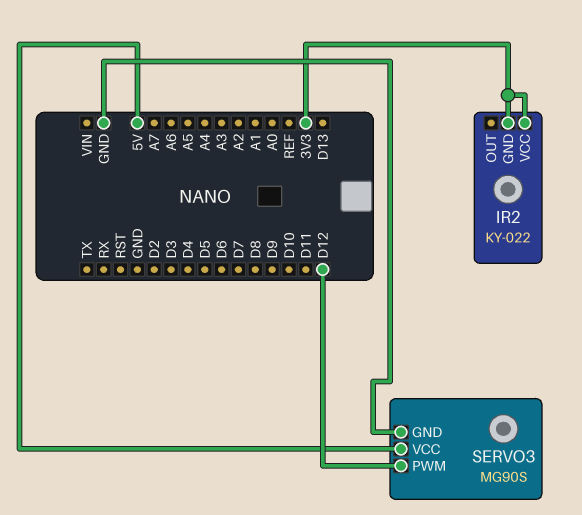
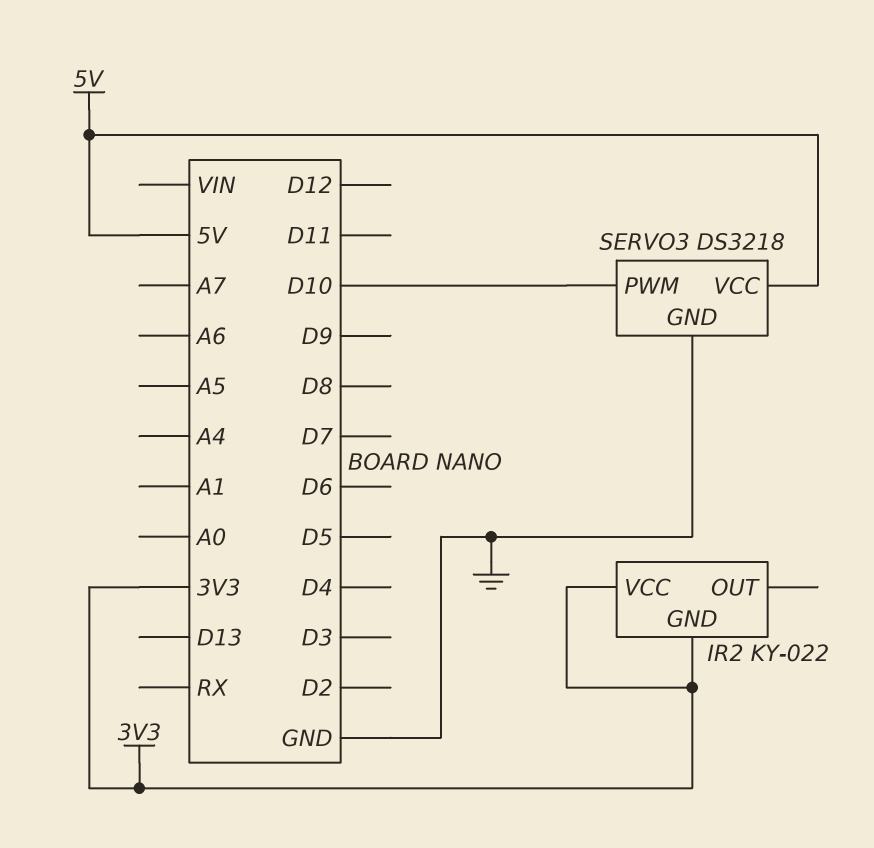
SERVO3: MG90S -> DS3218
SERVO3 pin PWM: D12 -> D10

